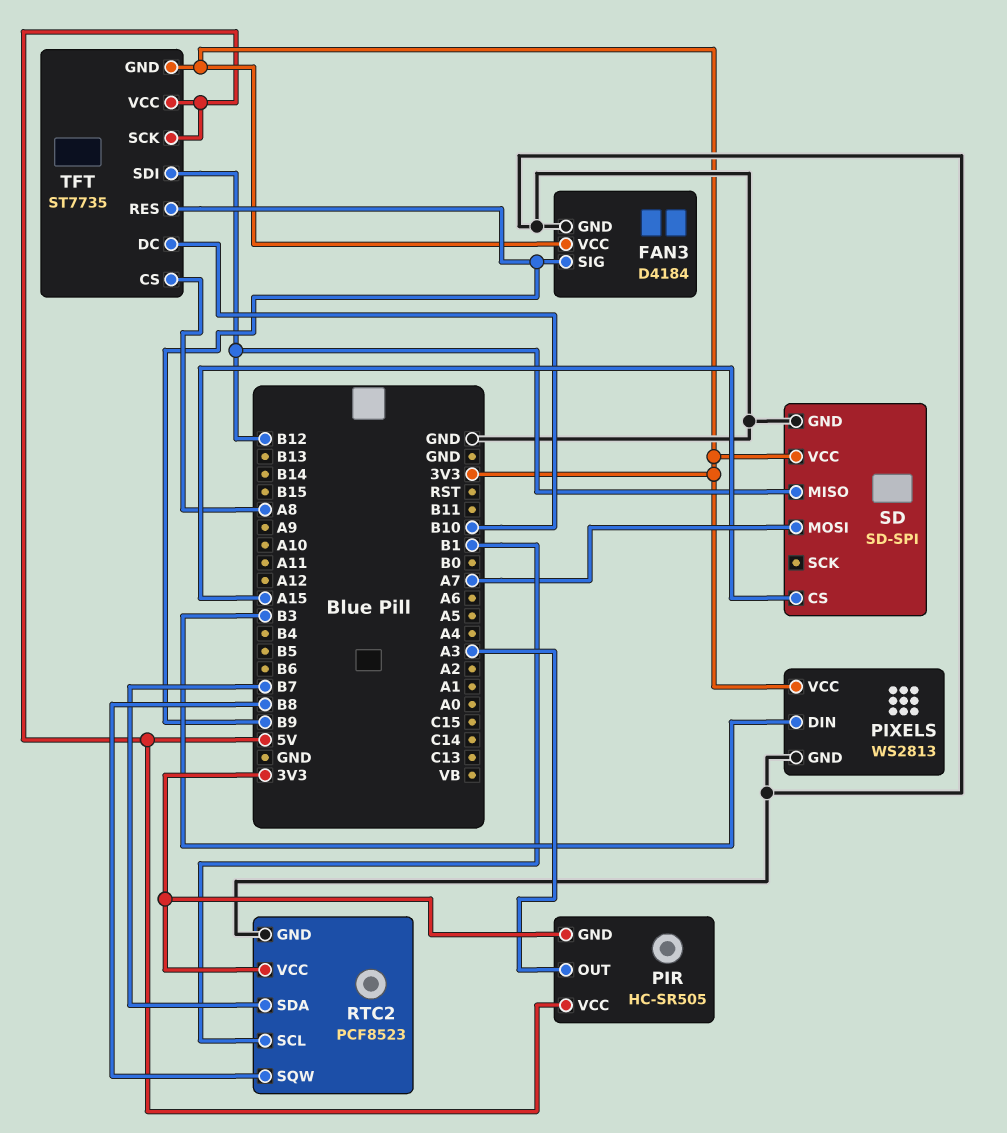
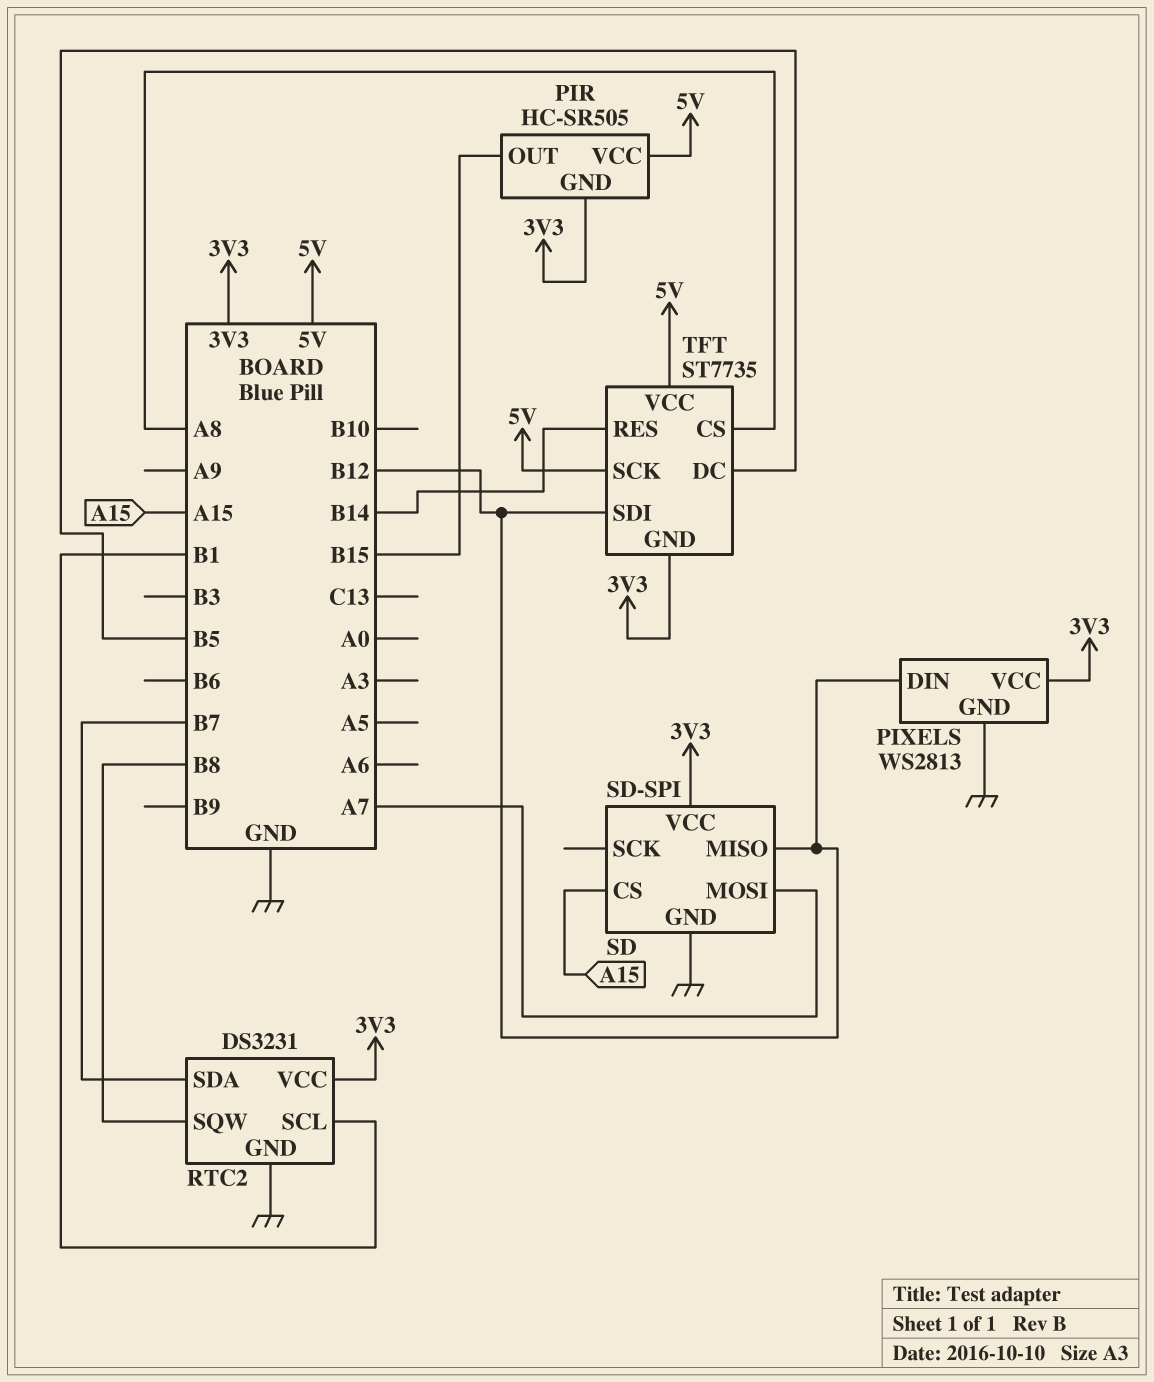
FAN3: D4184 -> none
FAN3 pin GND: GND -> none
FAN3 pin SIG: B9 -> none
FAN3 pin VCC: 3V3 -> none
PIR pin OUT: A3 -> B15
PIXELS pin DIN: B3 -> B12
RTC2: PCF8523 -> DS3231
TFT pin DC: B10 -> B5
TFT pin RES: B9 -> B14

